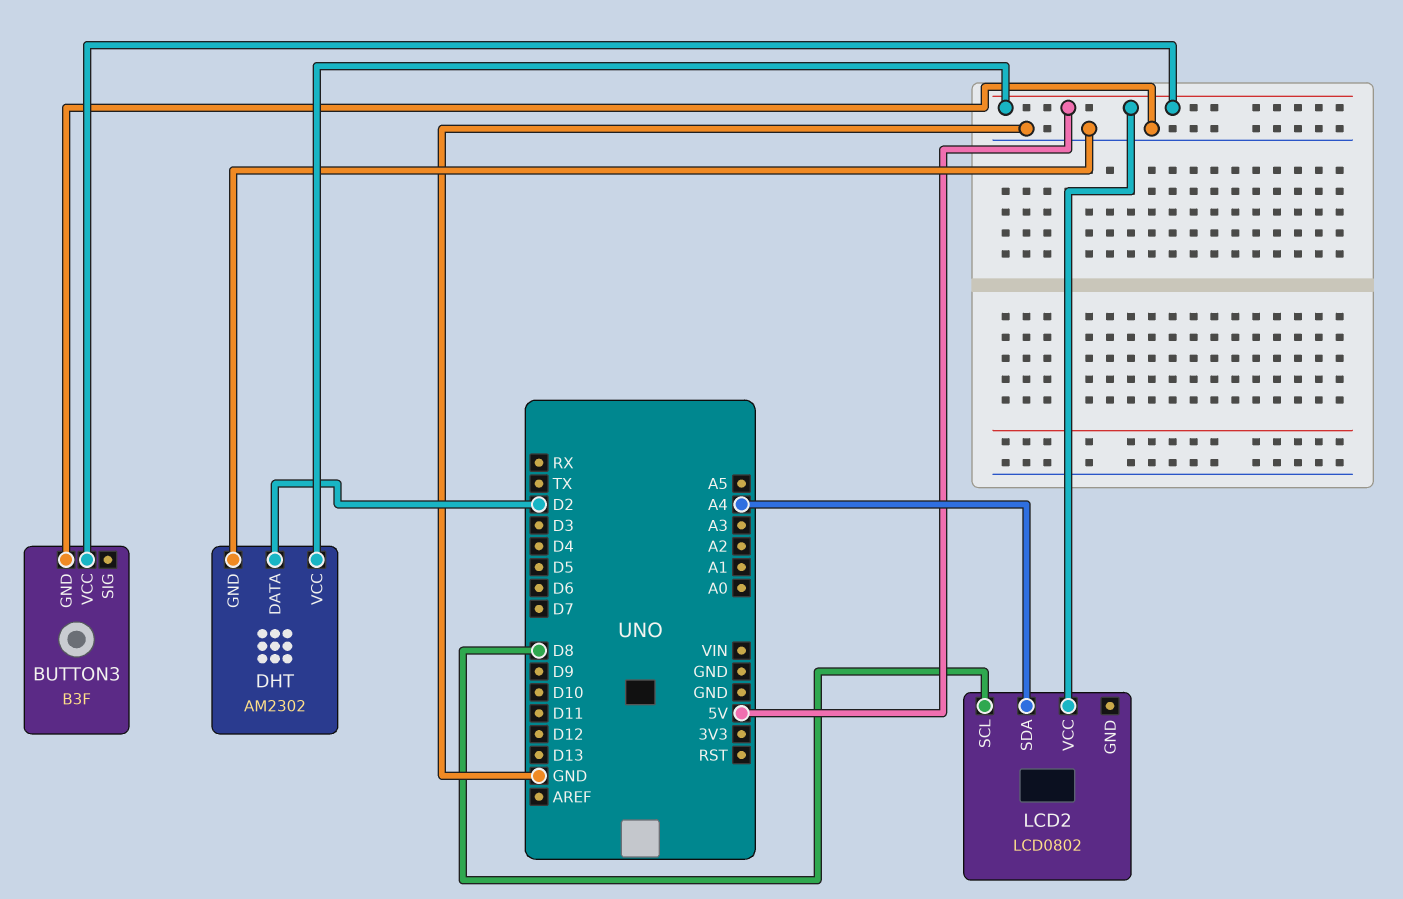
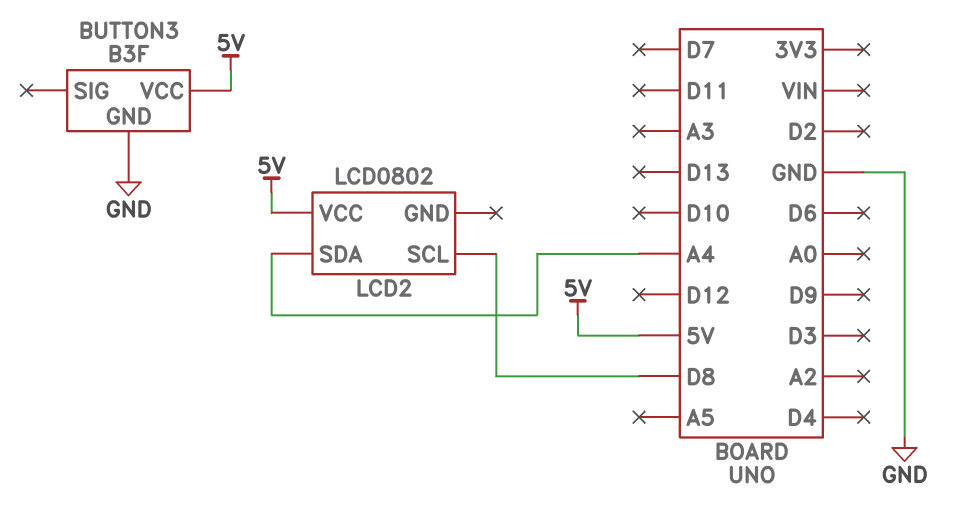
DHT: AM2302 -> none
DHT pin DATA: D2 -> none
DHT pin GND: GND -> none
DHT pin VCC: 5V -> none

